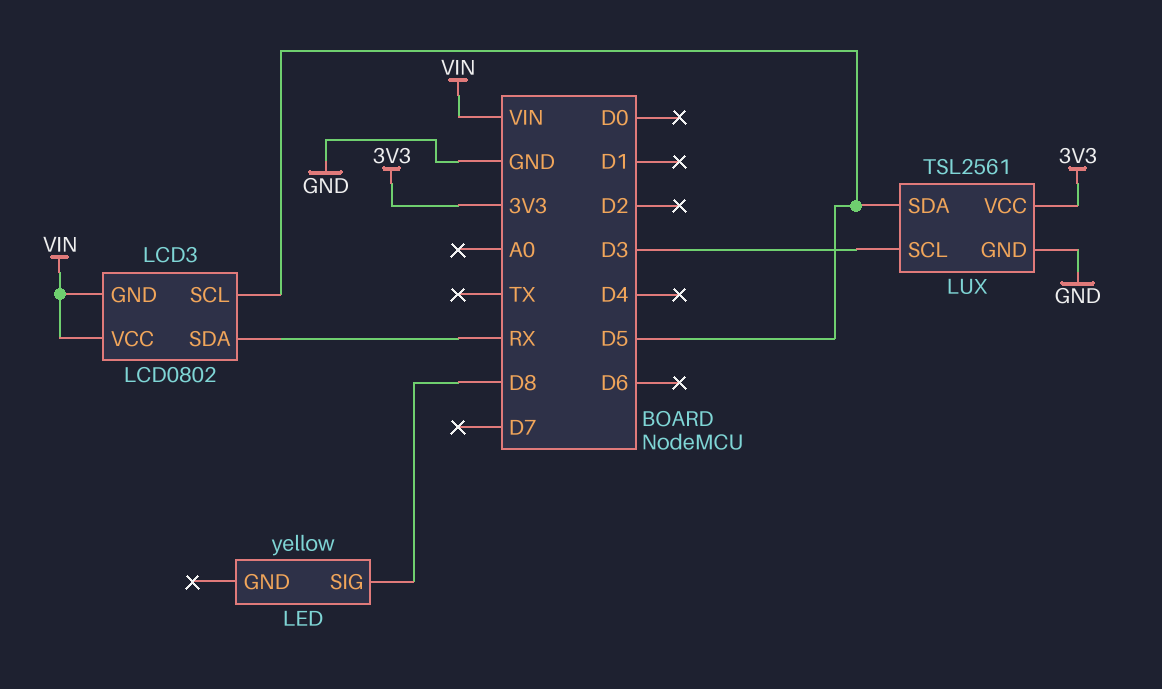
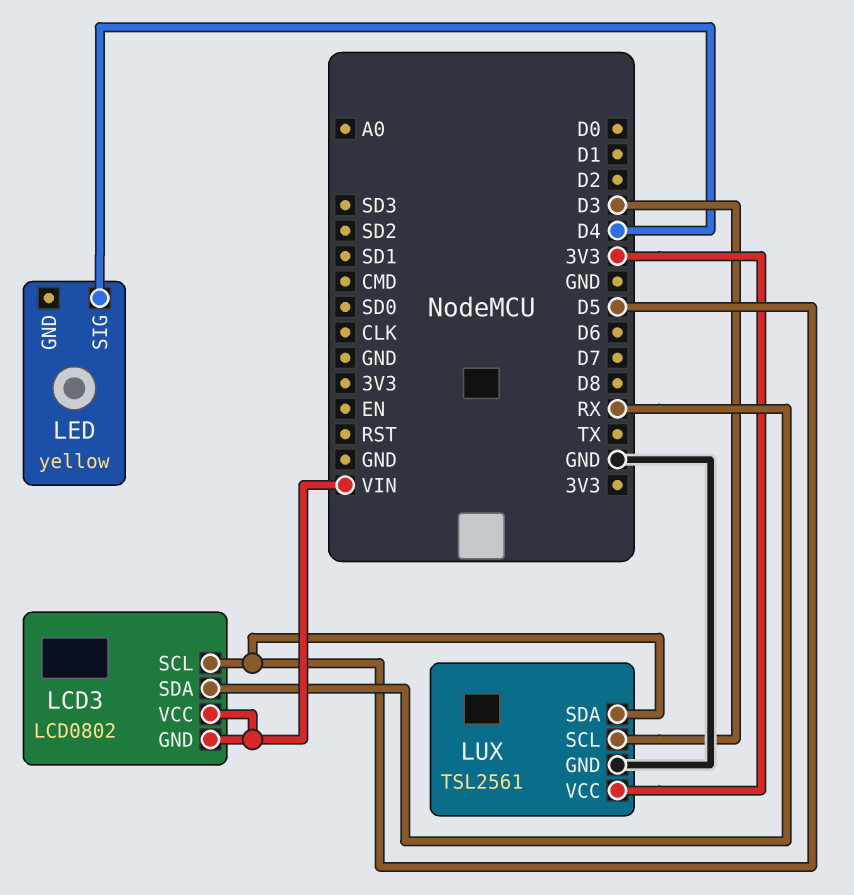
LED pin SIG: D8 -> D4

